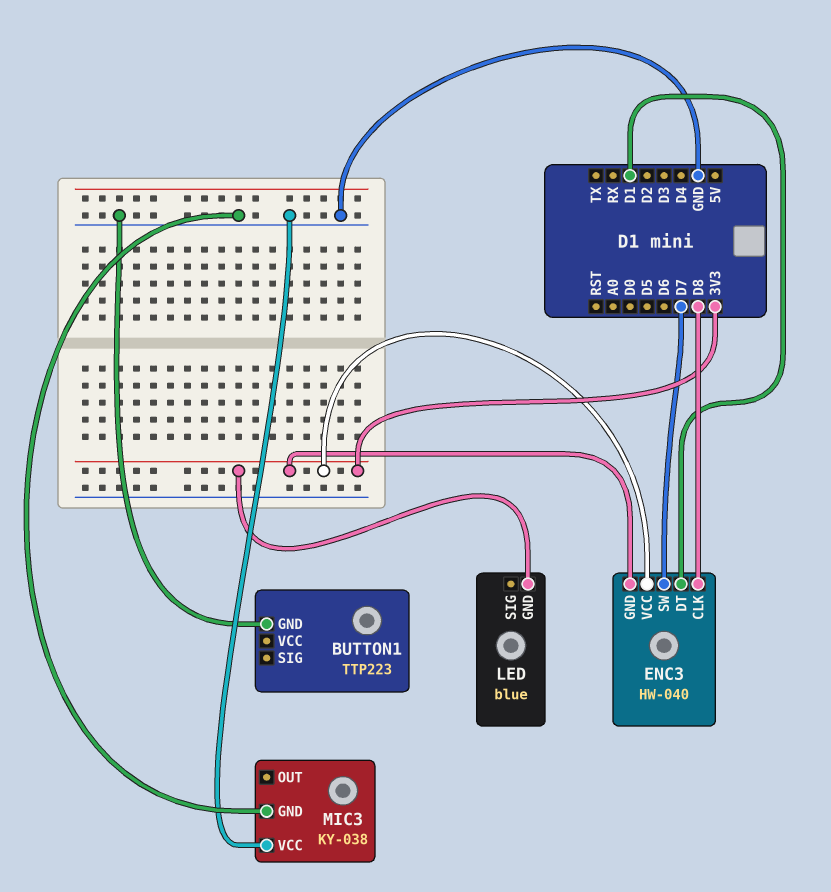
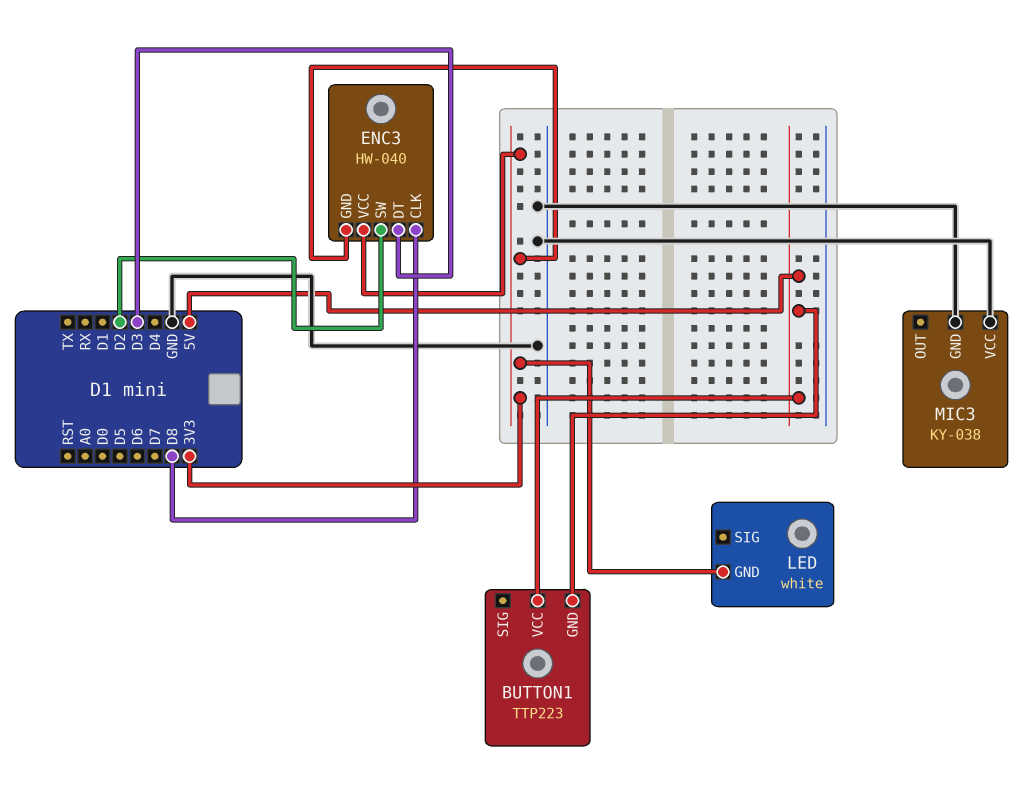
BUTTON1 pin GND: GND -> 5V
BUTTON1 pin VCC: none -> 5V
ENC3 pin DT: D1 -> D3
ENC3 pin SW: D7 -> D2
LED: blue -> white

